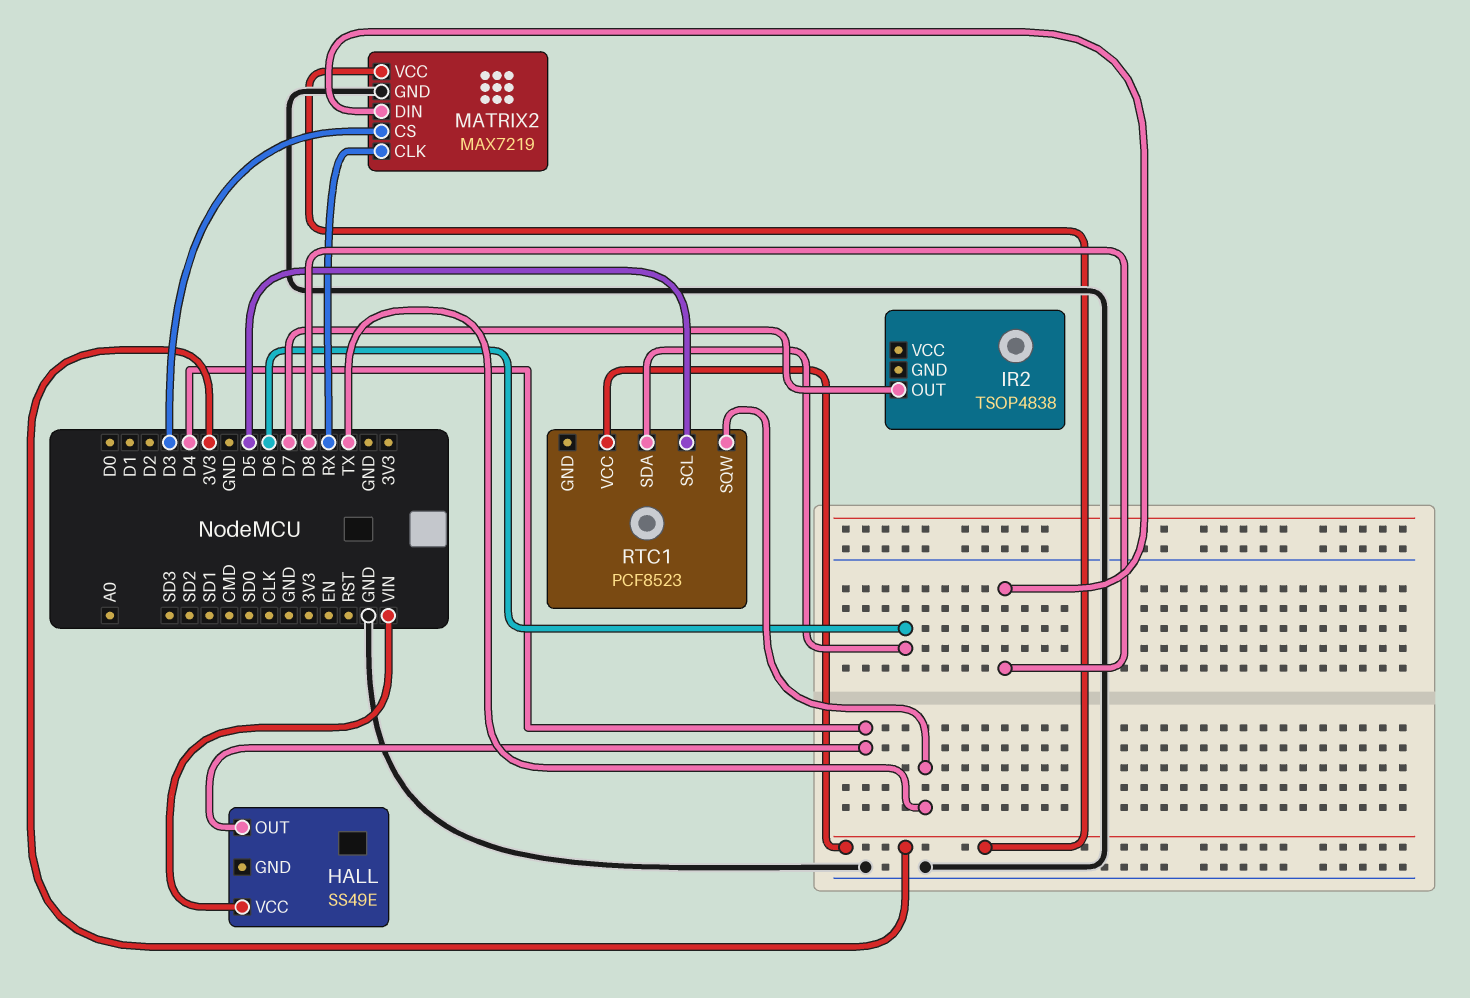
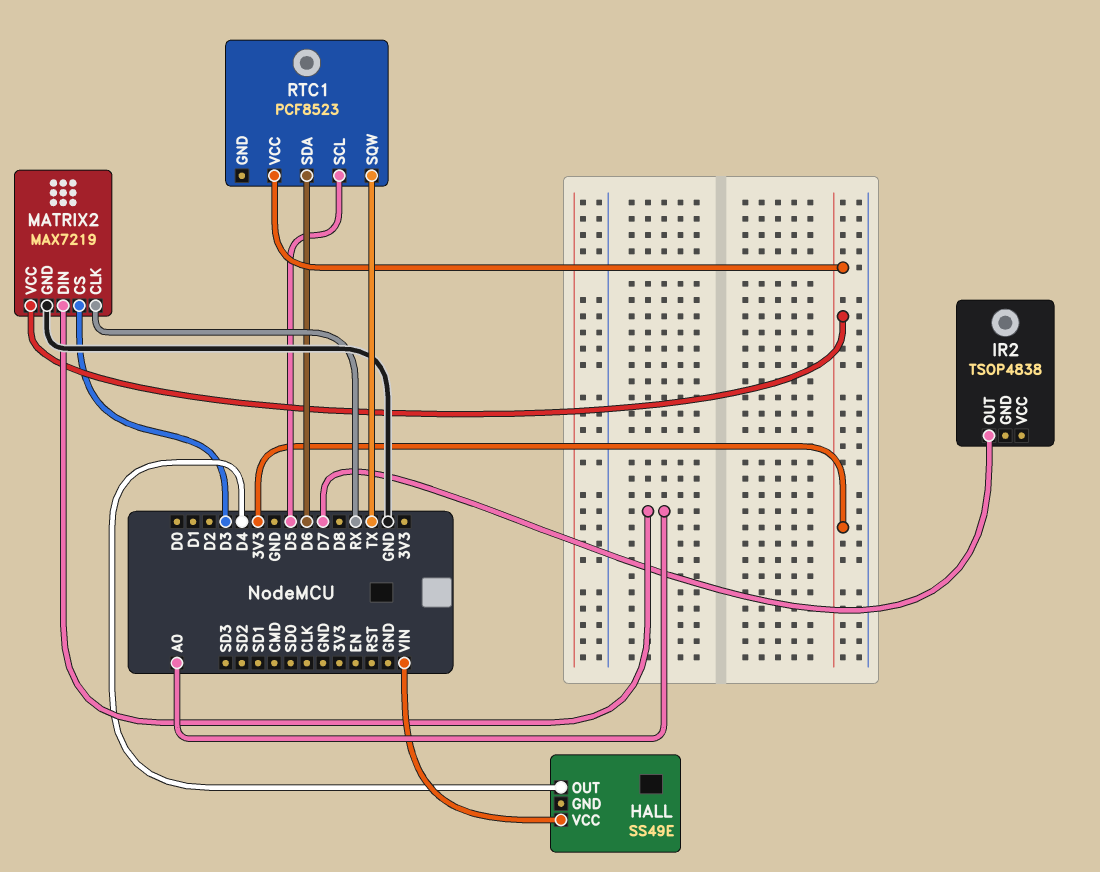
MATRIX2 pin DIN: D8 -> A0

